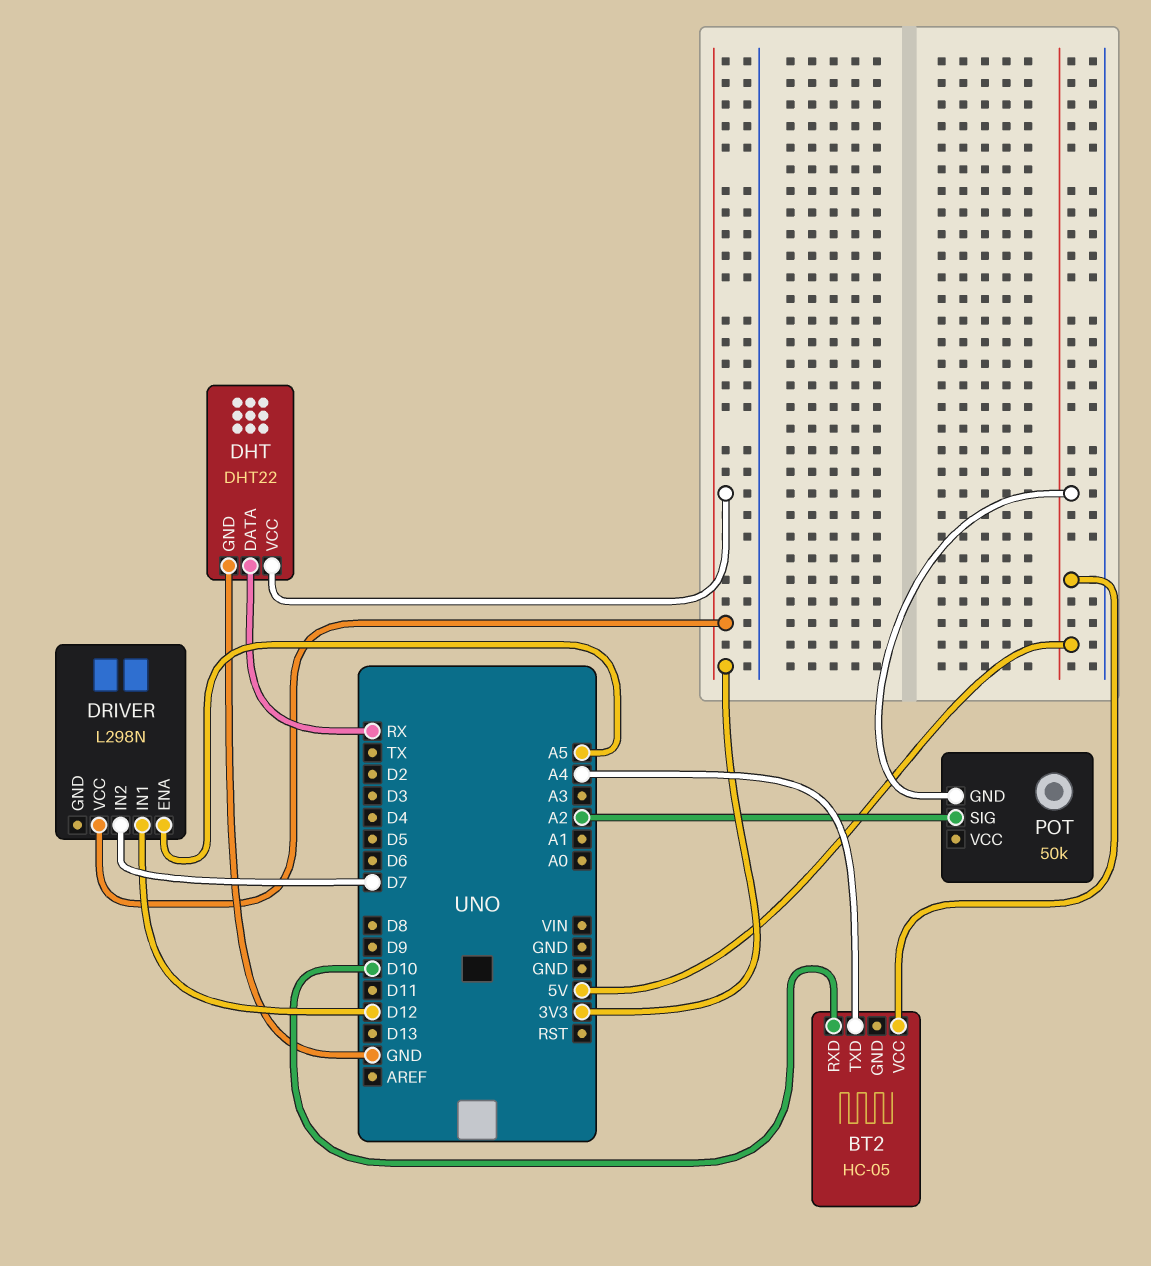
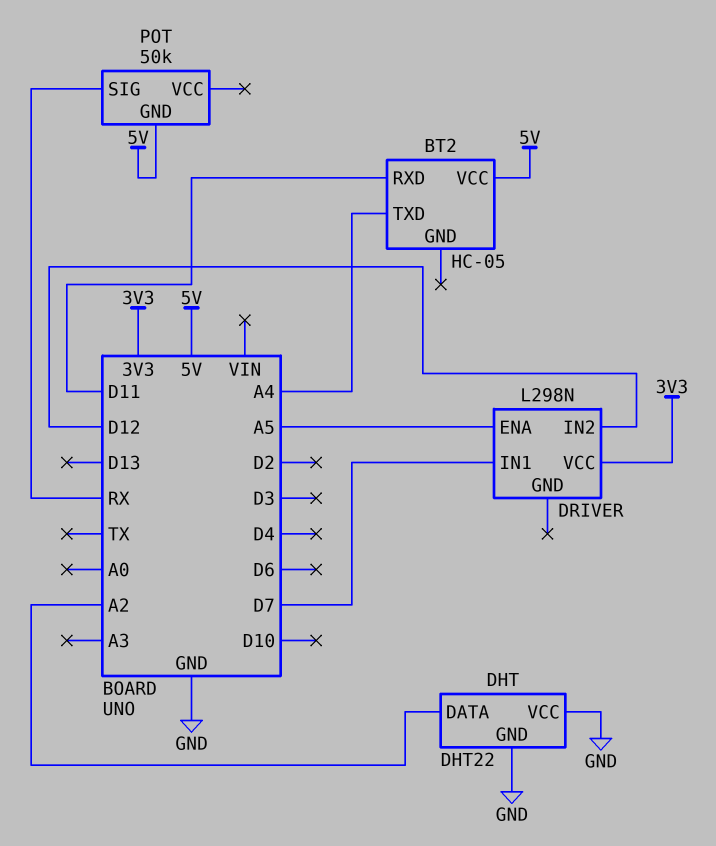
BT2 pin RXD: D10 -> D11
DHT pin DATA: RX -> A2
DHT pin VCC: 3V3 -> GND
DRIVER pin IN1: D12 -> D7
DRIVER pin IN2: D7 -> D12
POT pin SIG: A2 -> RX

